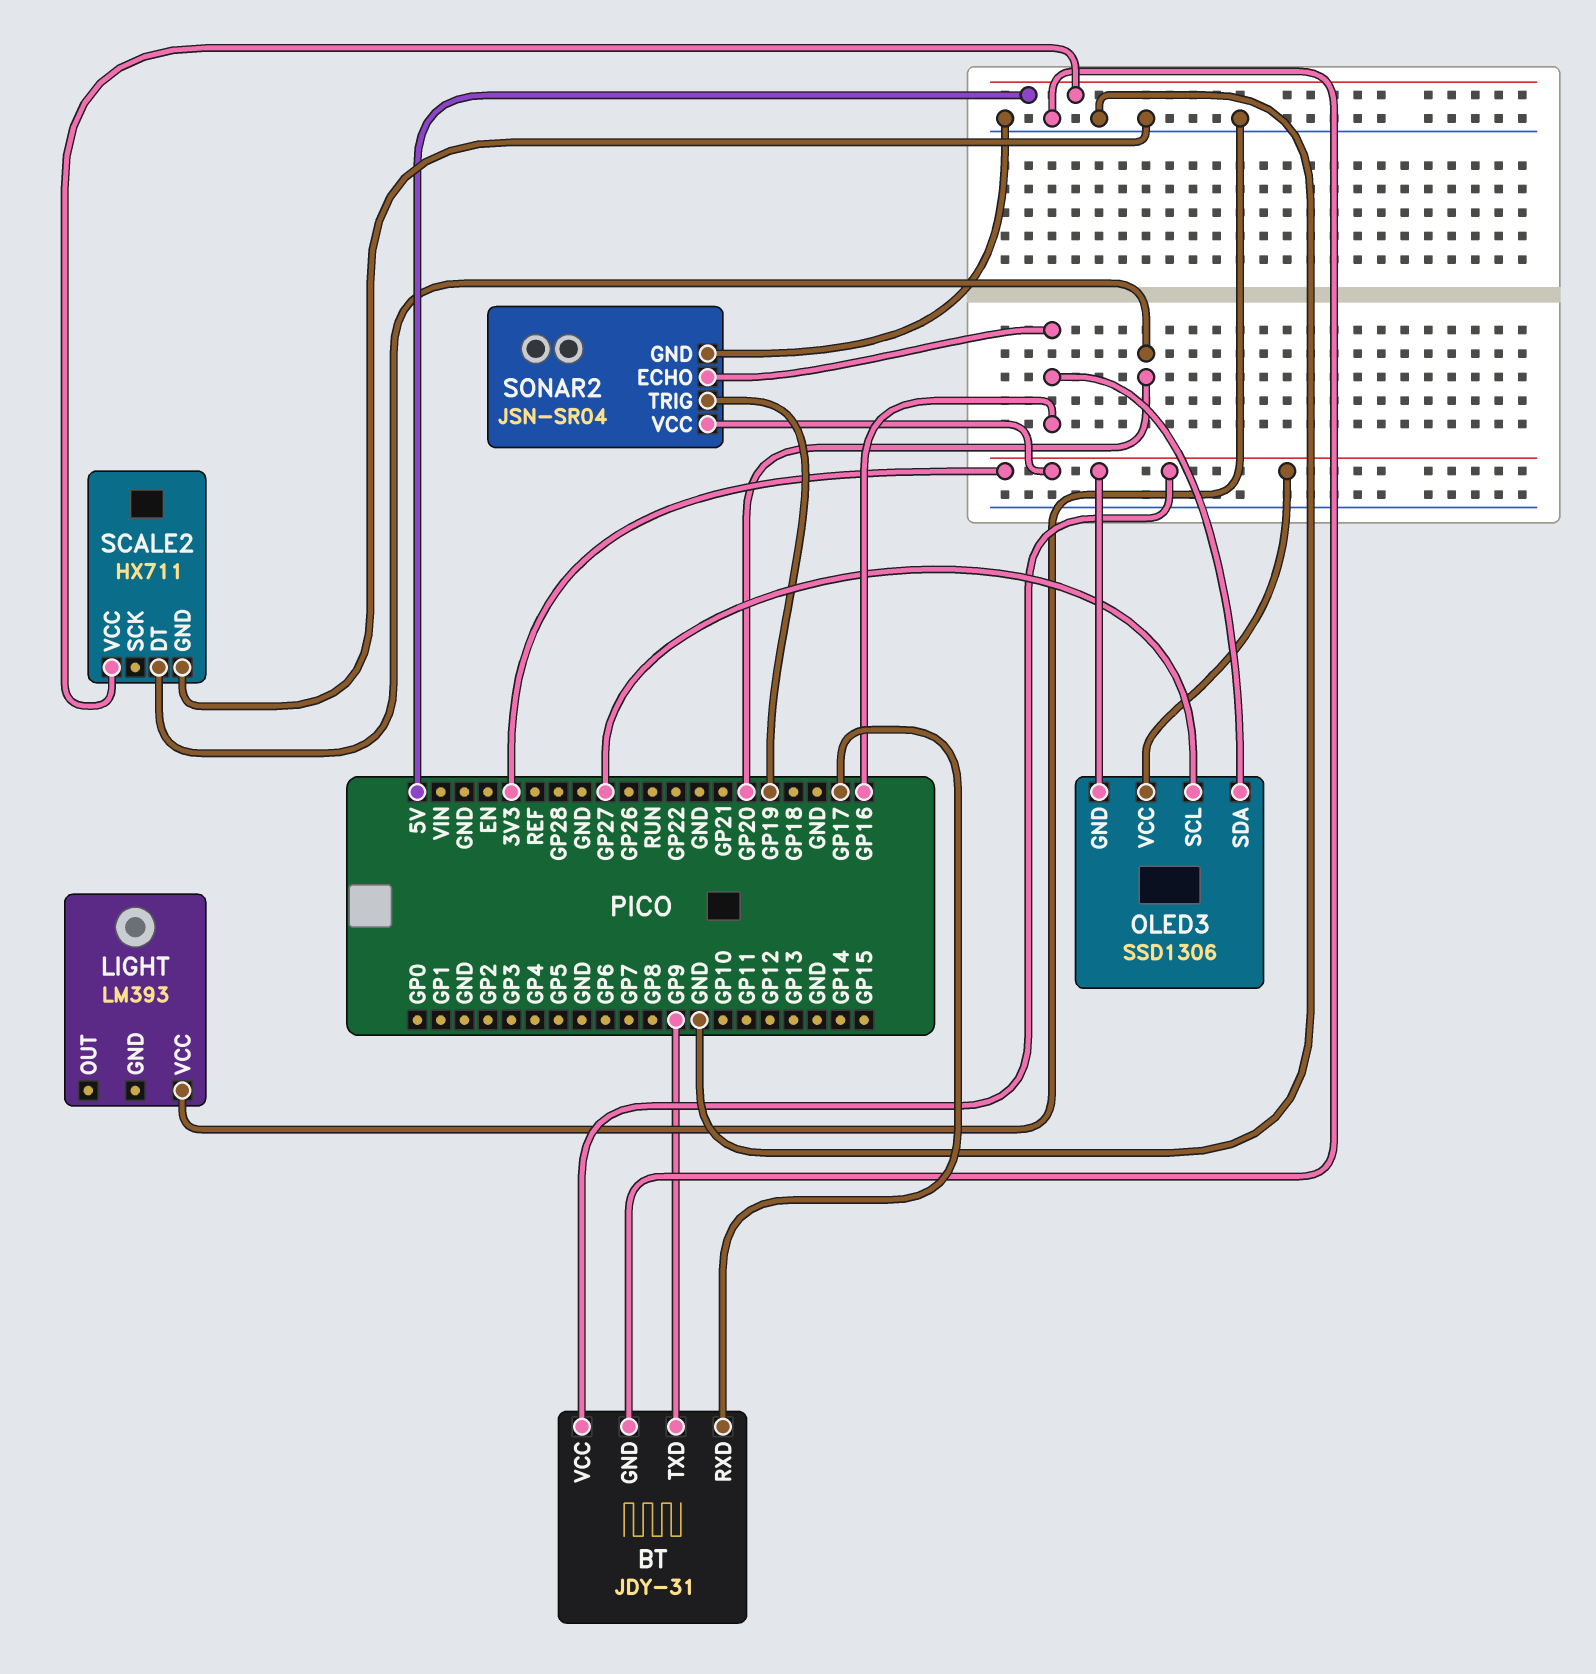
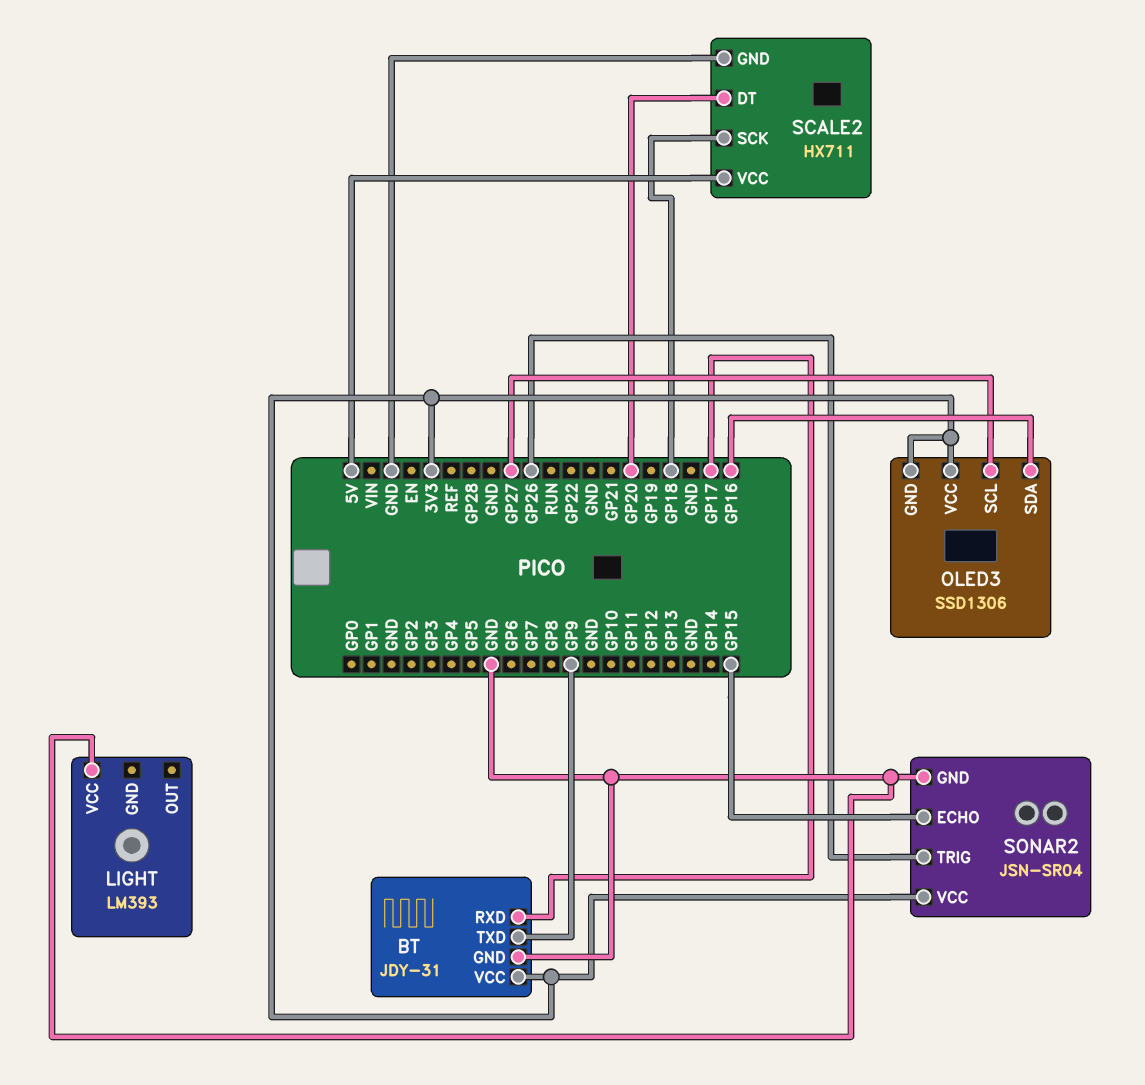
SCALE2 pin SCK: none -> GP18
SONAR2 pin ECHO: GP16 -> GP15
SONAR2 pin TRIG: GP19 -> GP26

